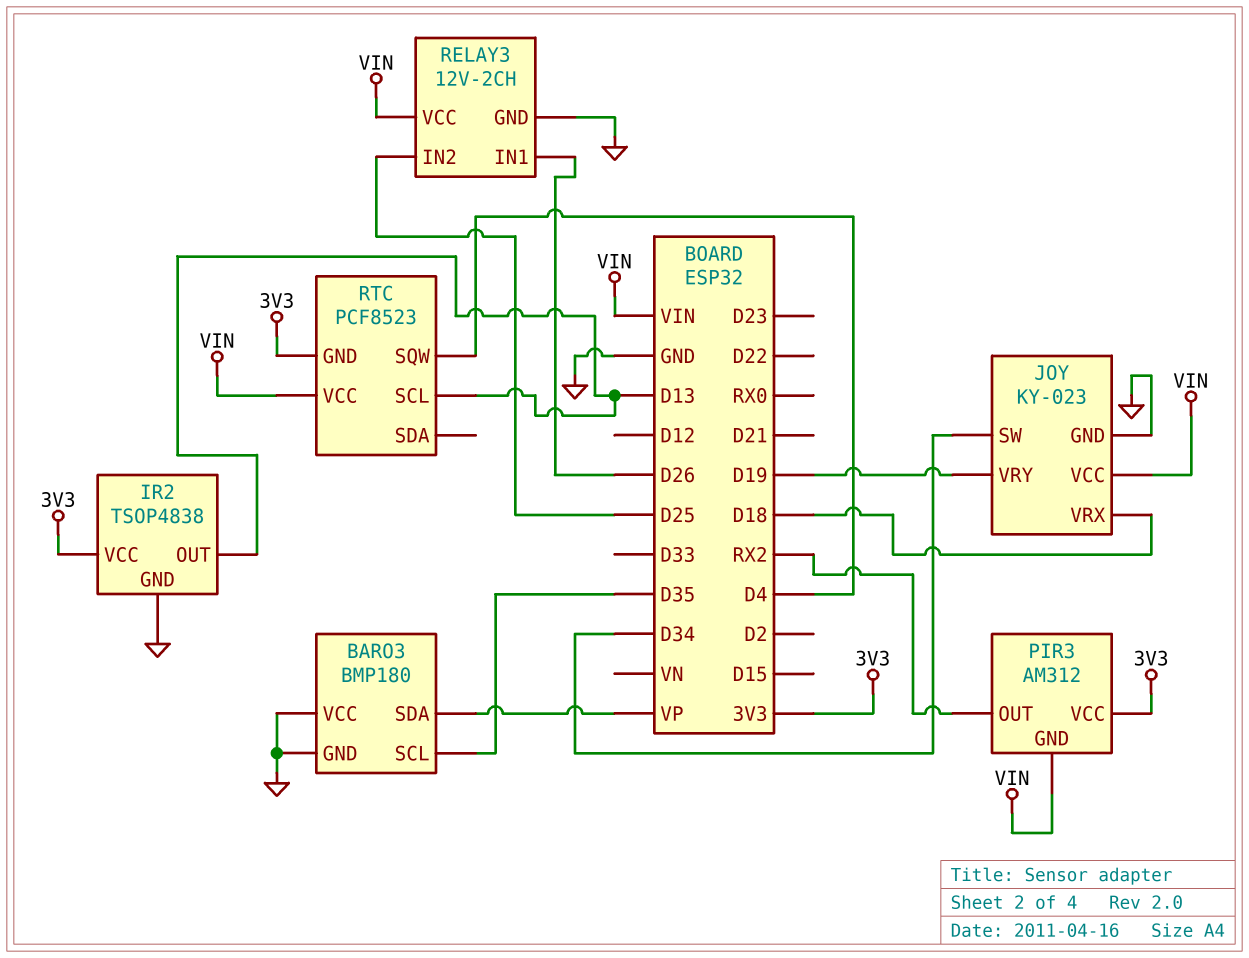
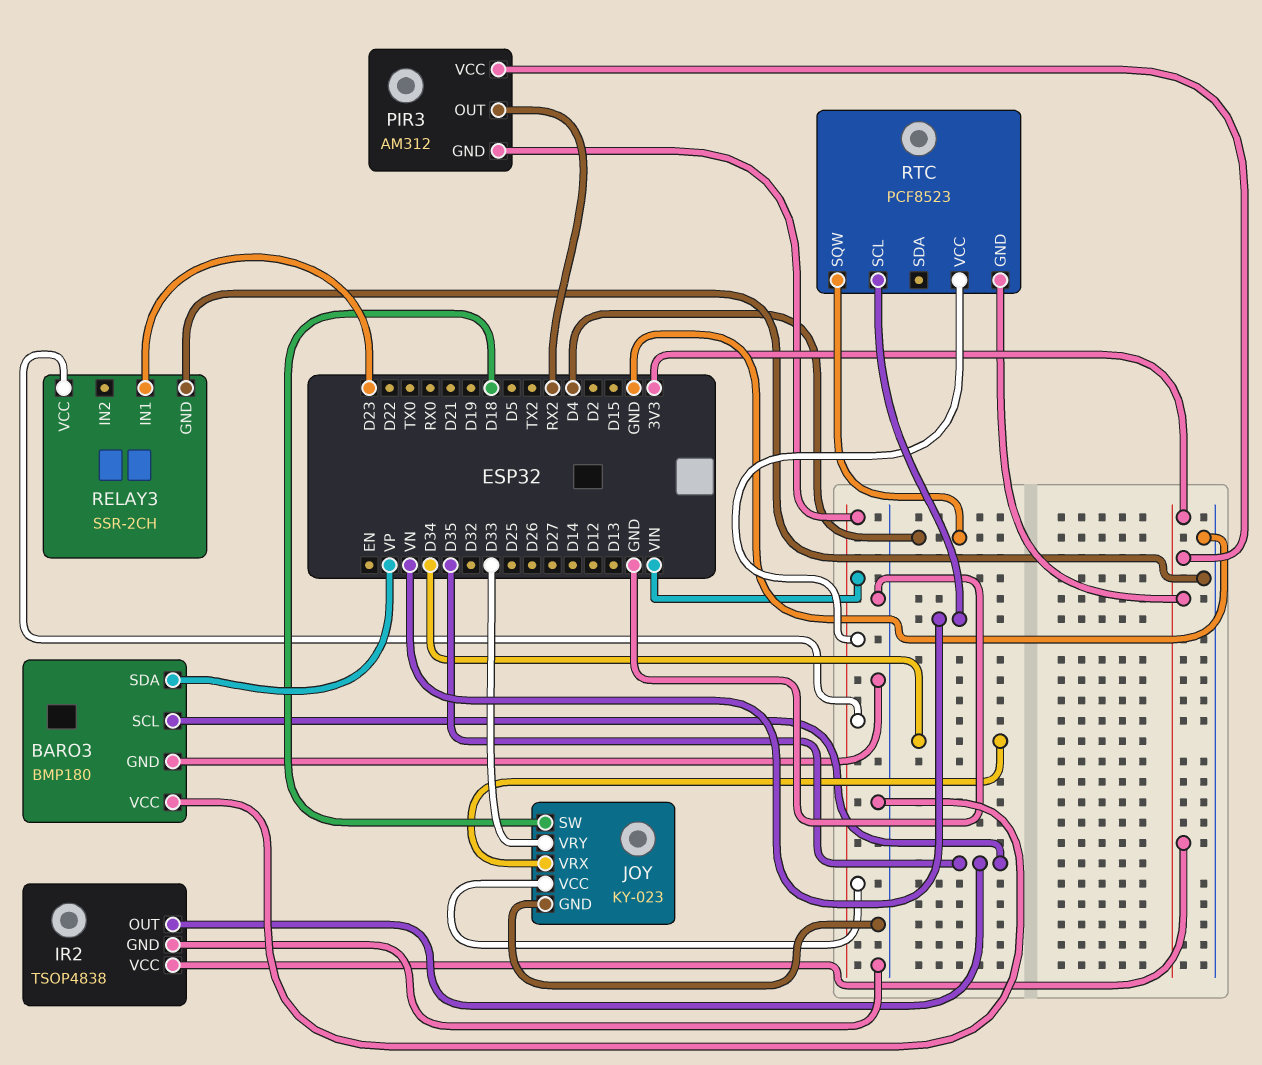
IR2 pin OUT: D13 -> D35
JOY pin SW: D34 -> D18
JOY pin VRX: D18 -> D34
JOY pin VRY: D19 -> D33
RELAY3: 12V-2CH -> SSR-2CH
RELAY3 pin IN1: D26 -> D23
RELAY3 pin IN2: D25 -> none
RTC pin SCL: D13 -> VN

